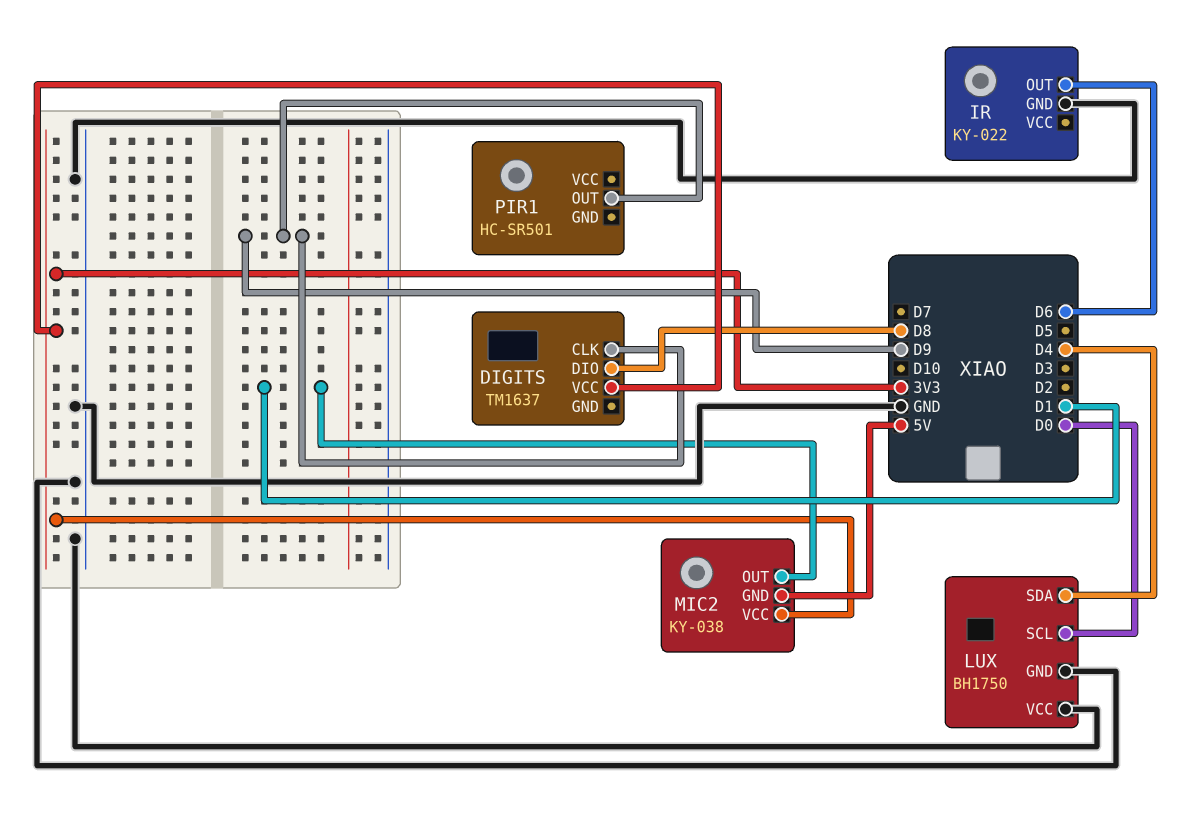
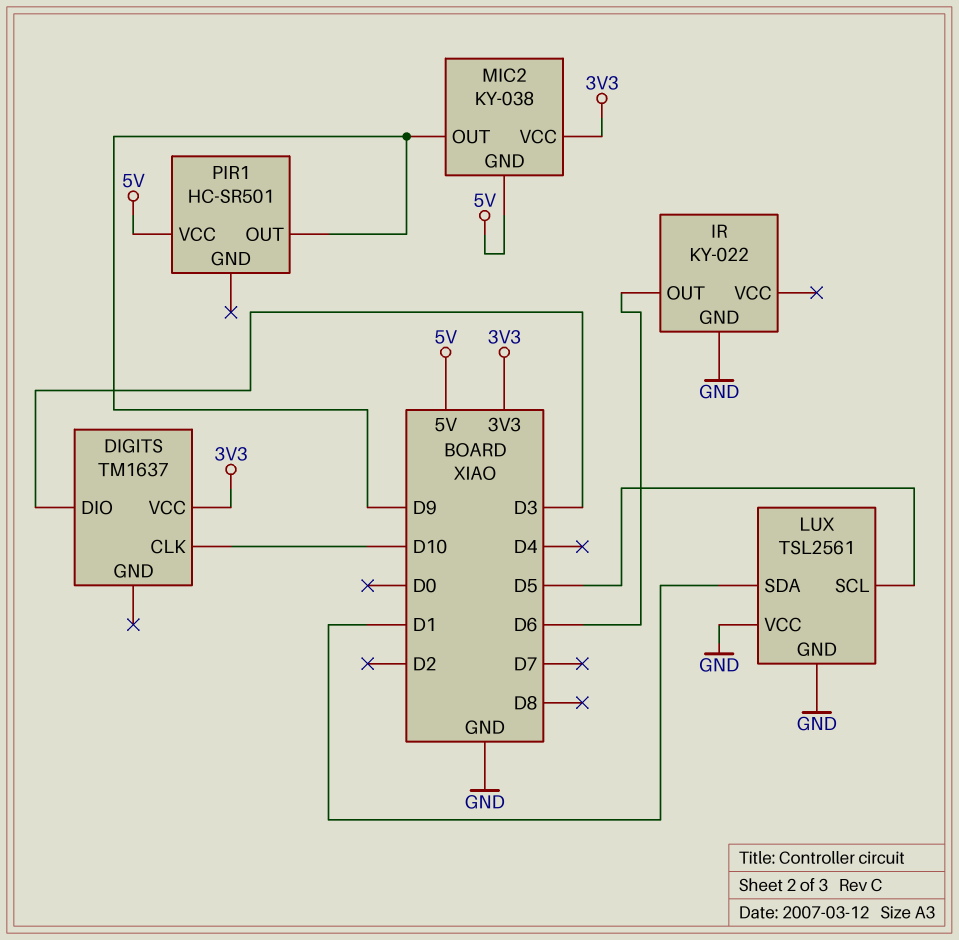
DIGITS pin CLK: D9 -> D10
DIGITS pin DIO: D8 -> D3
LUX: BH1750 -> TSL2561
LUX pin SCL: D0 -> D5
LUX pin SDA: D4 -> D1
MIC2 pin OUT: D1 -> D9
PIR1 pin VCC: none -> 5V

